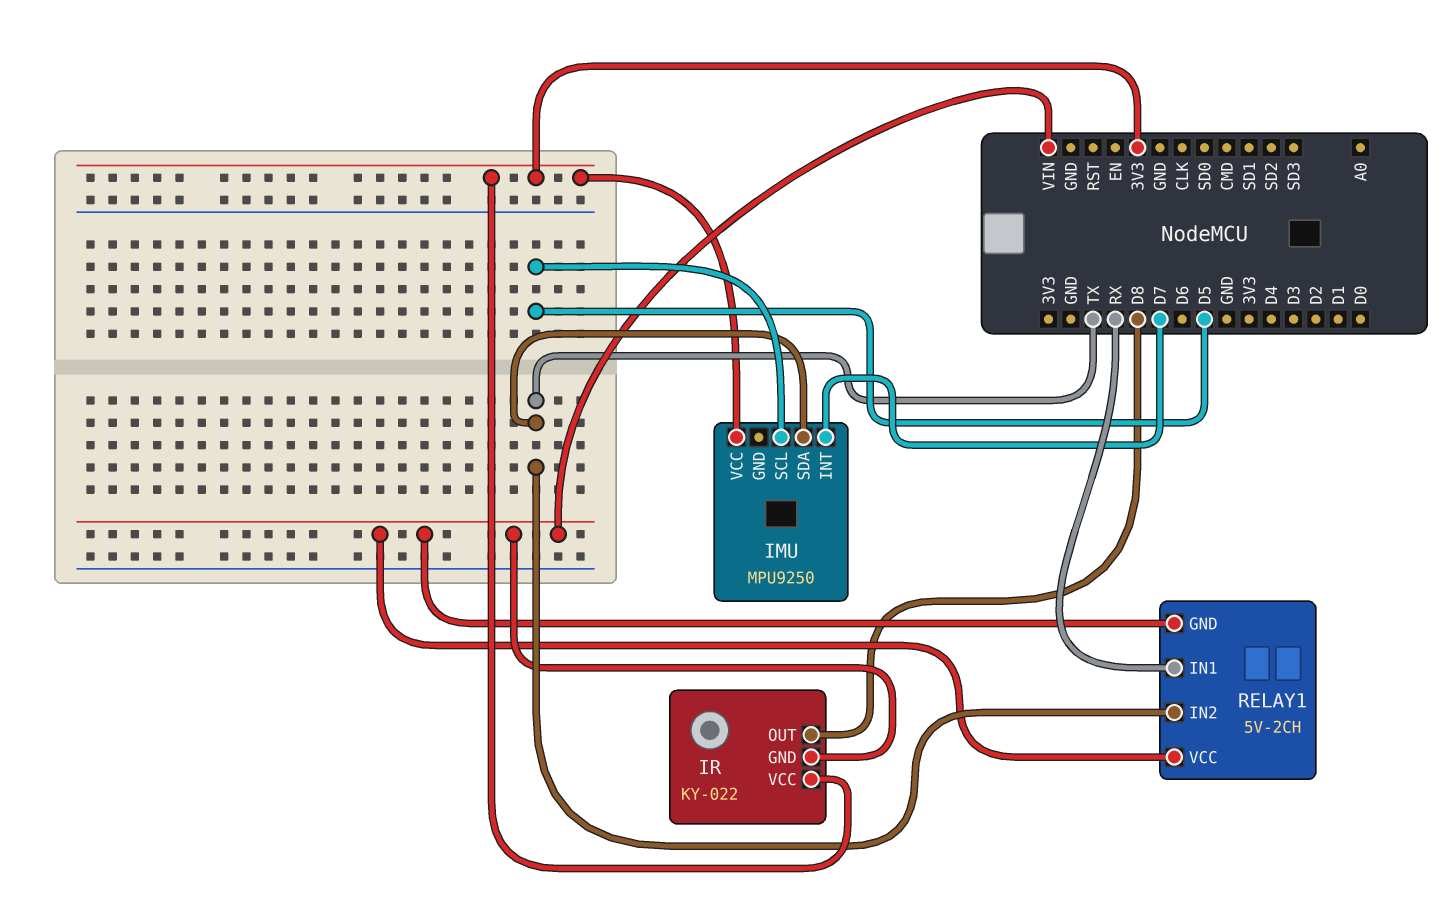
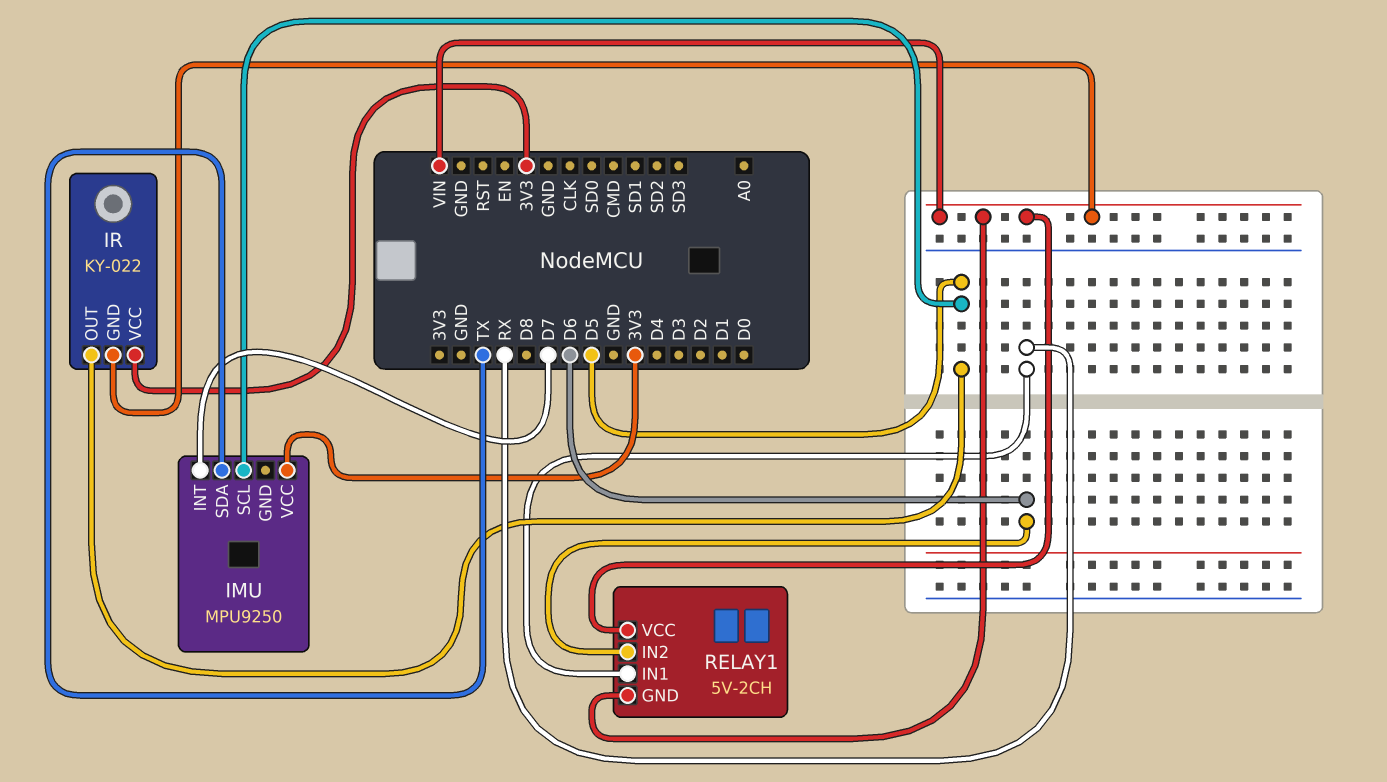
IR pin OUT: D8 -> D5
RELAY1 pin IN2: TX -> D6

